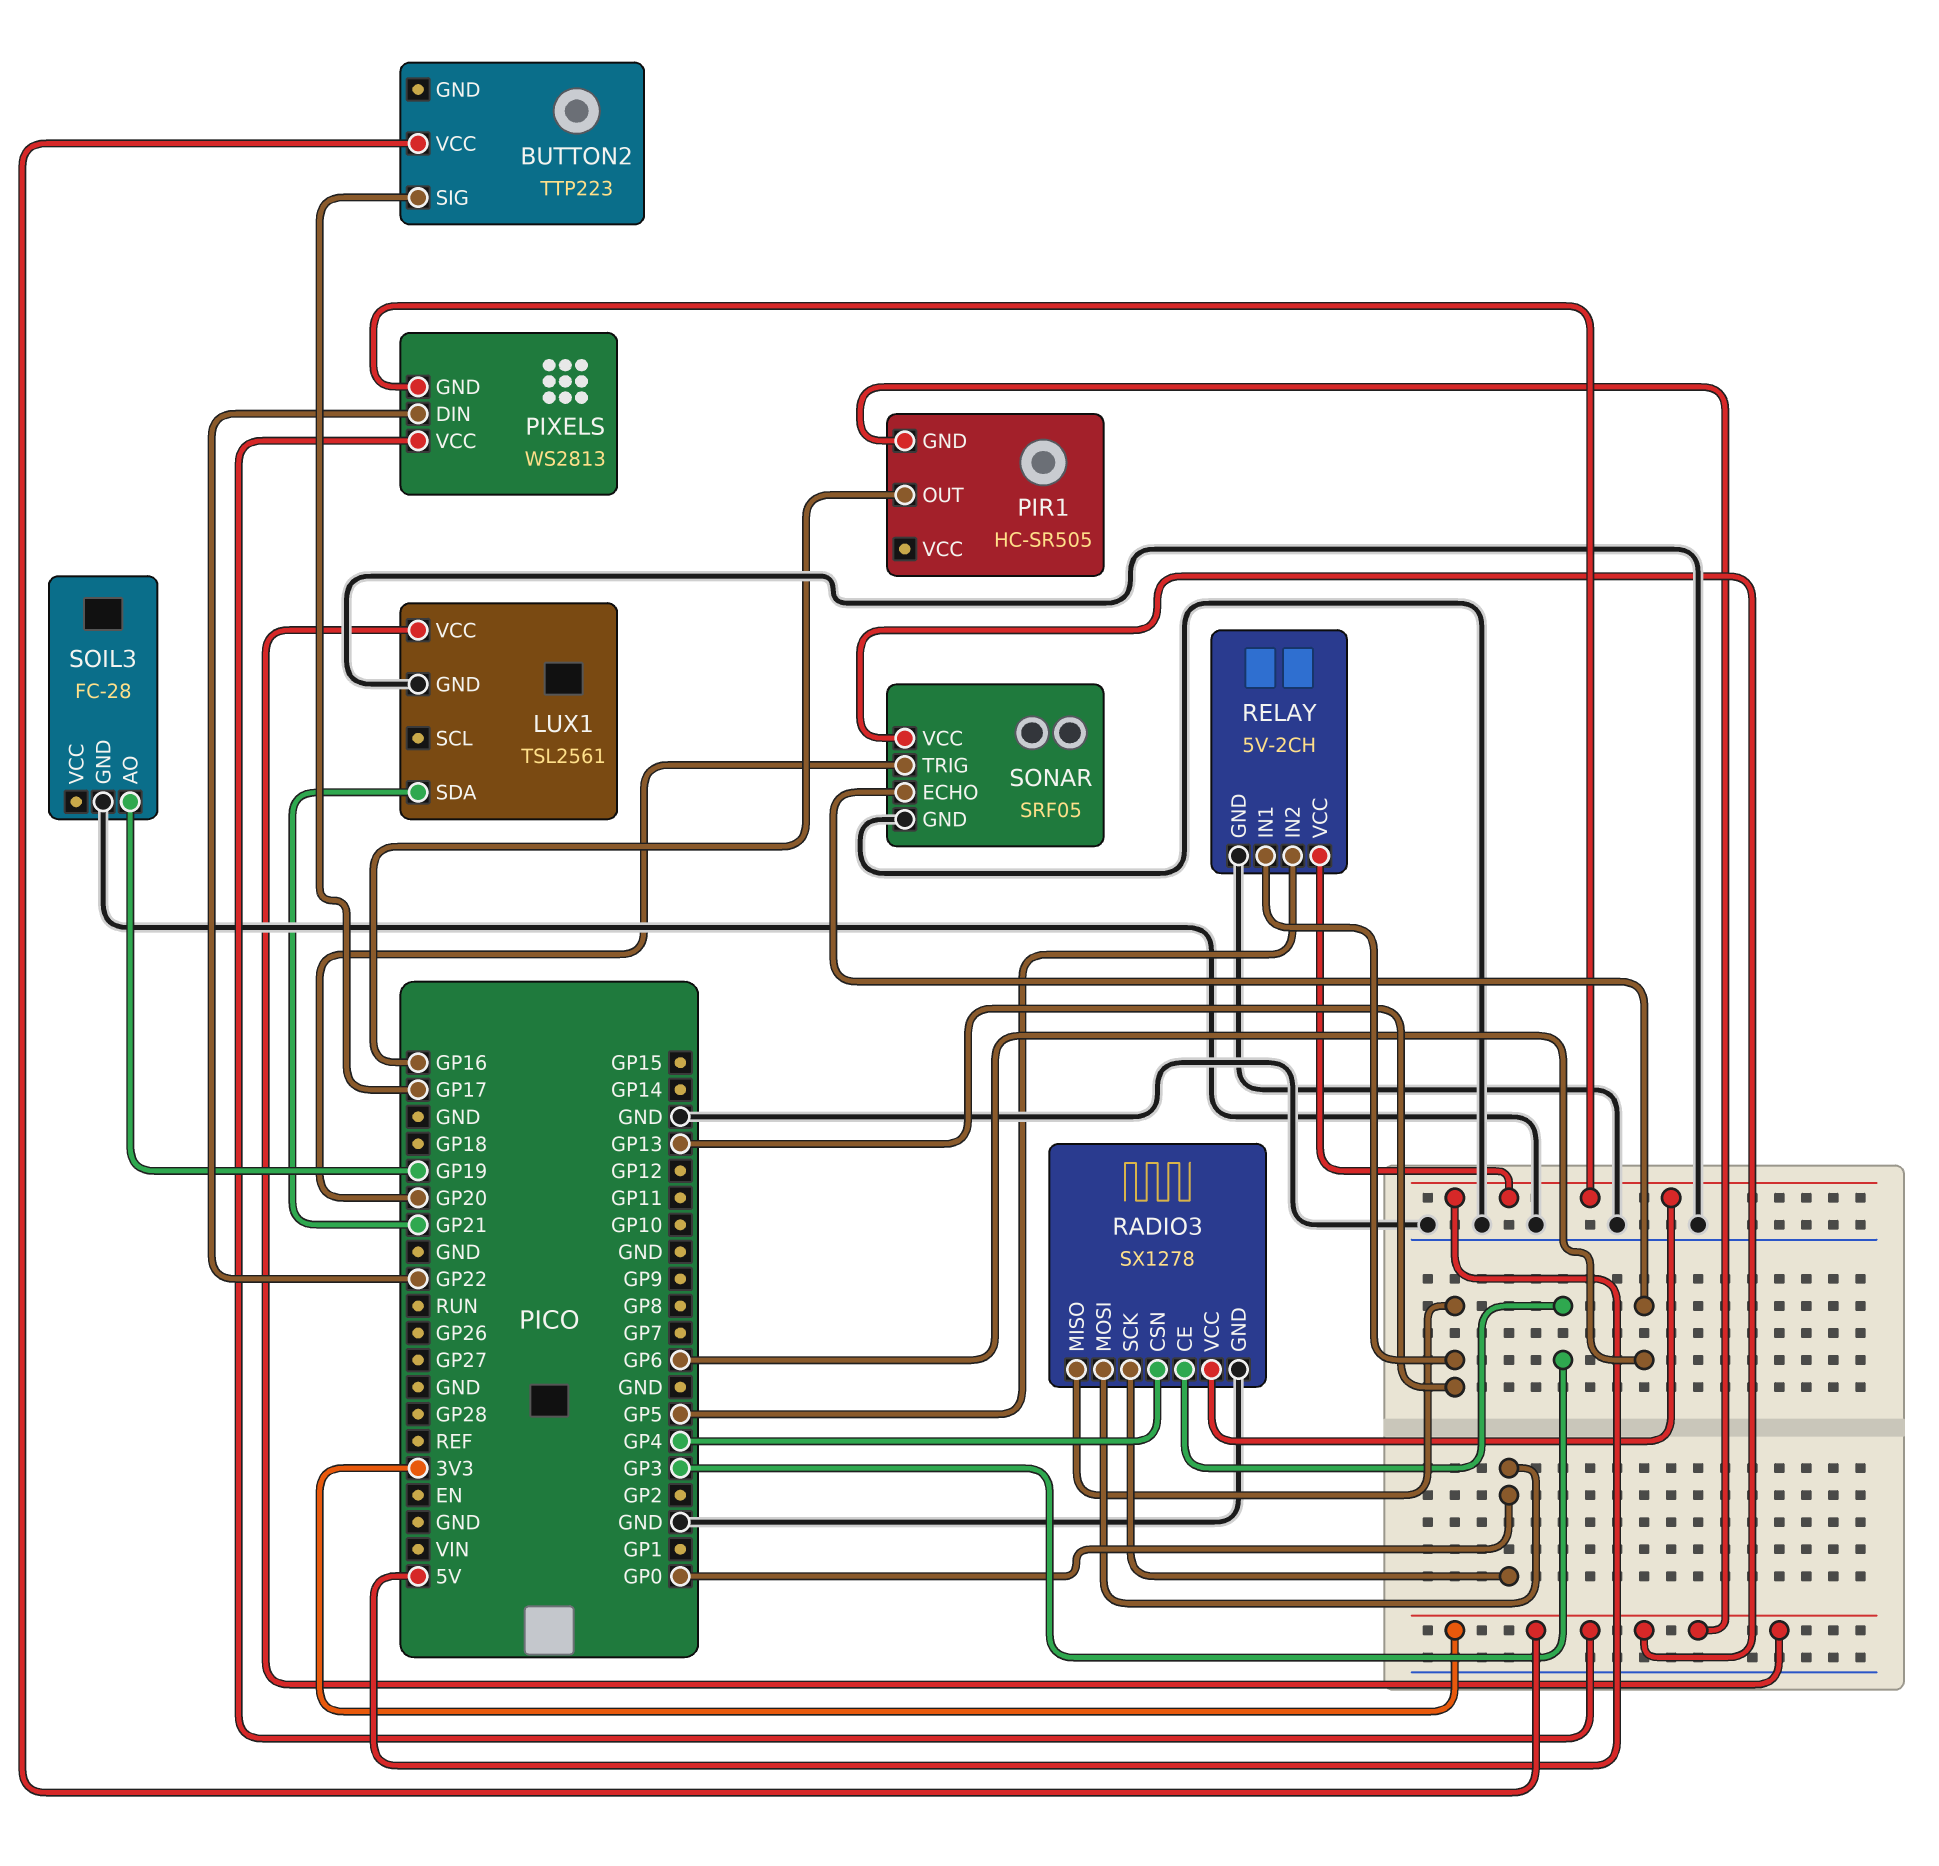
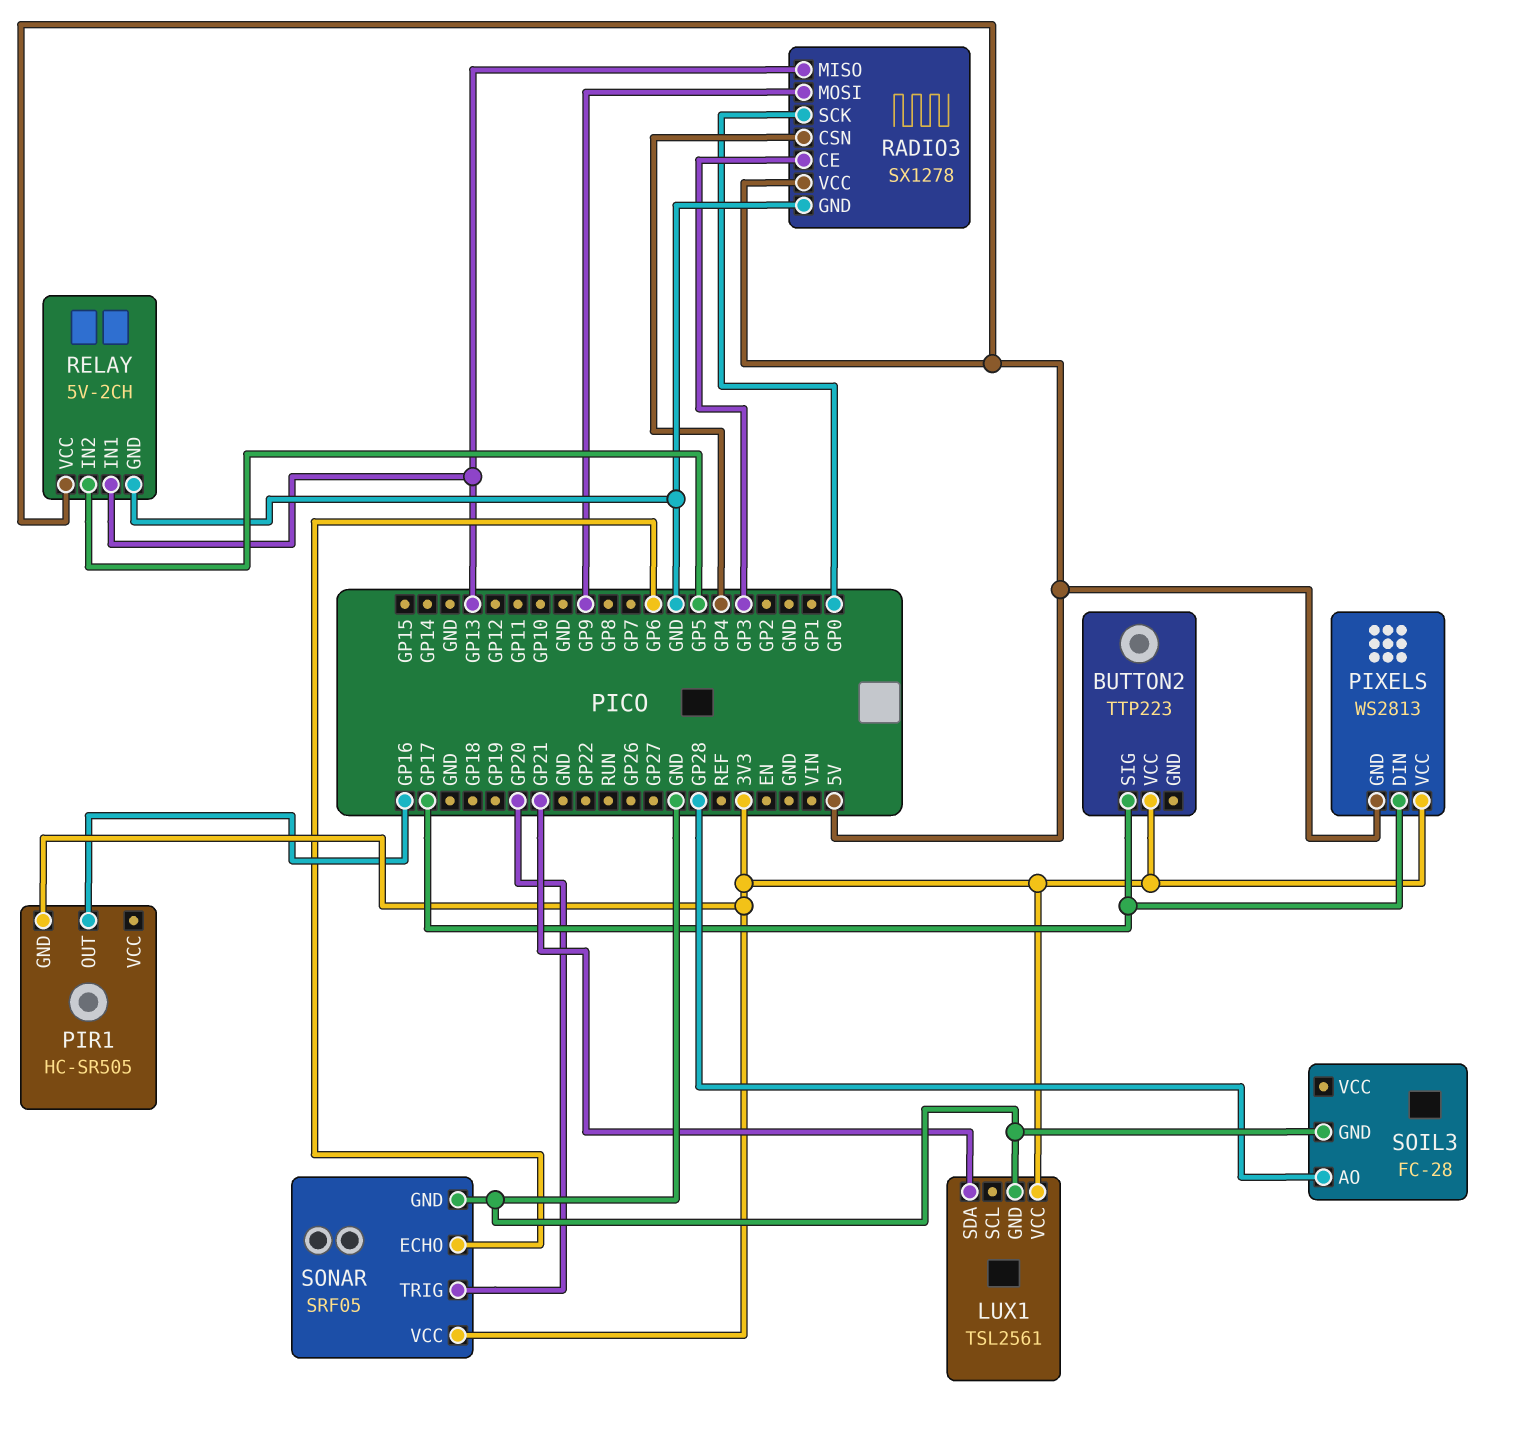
PIXELS pin DIN: GP22 -> GP17
RADIO3 pin MOSI: GP0 -> GP9
SOIL3 pin AO: GP19 -> GP28

